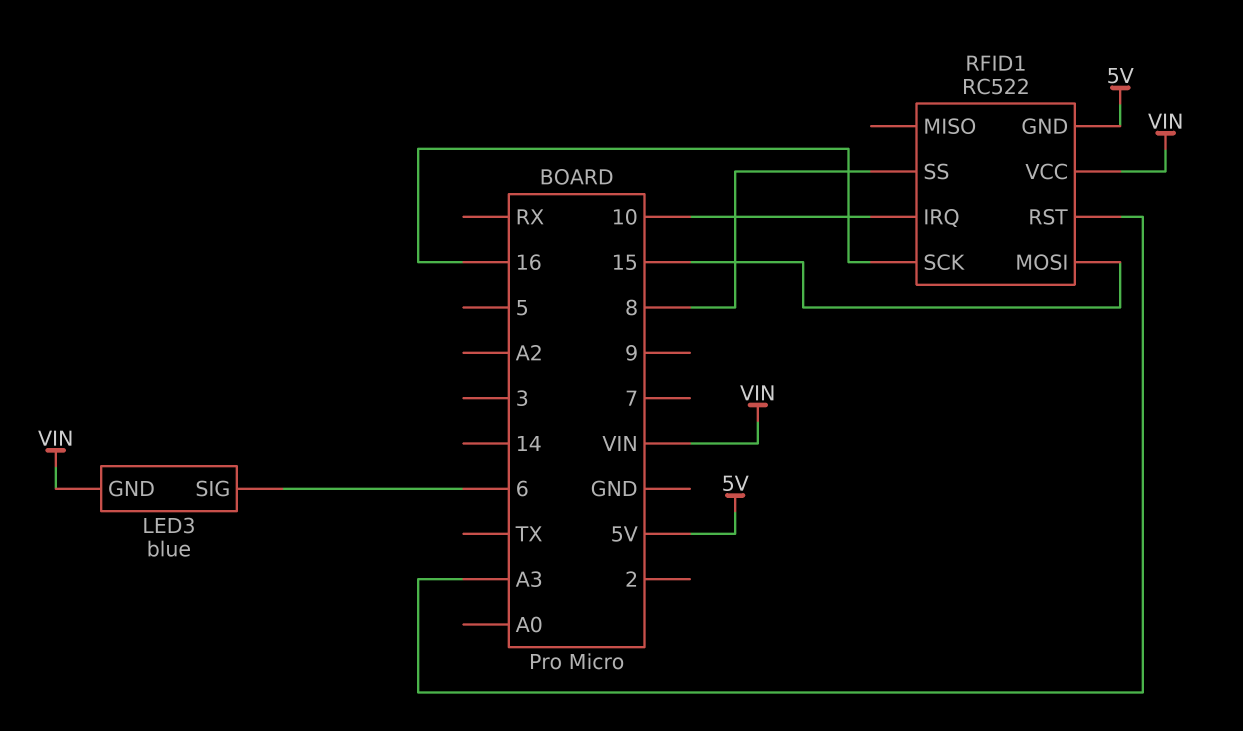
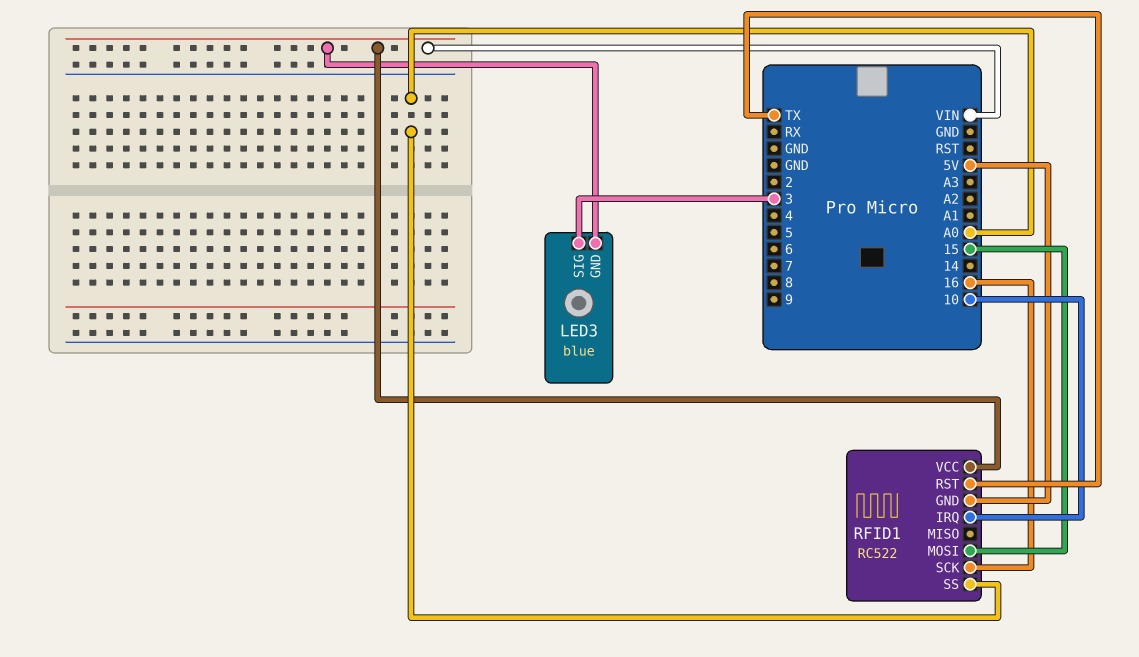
LED3 pin SIG: 6 -> 3
RFID1 pin RST: A3 -> TX
RFID1 pin SS: 8 -> A0

